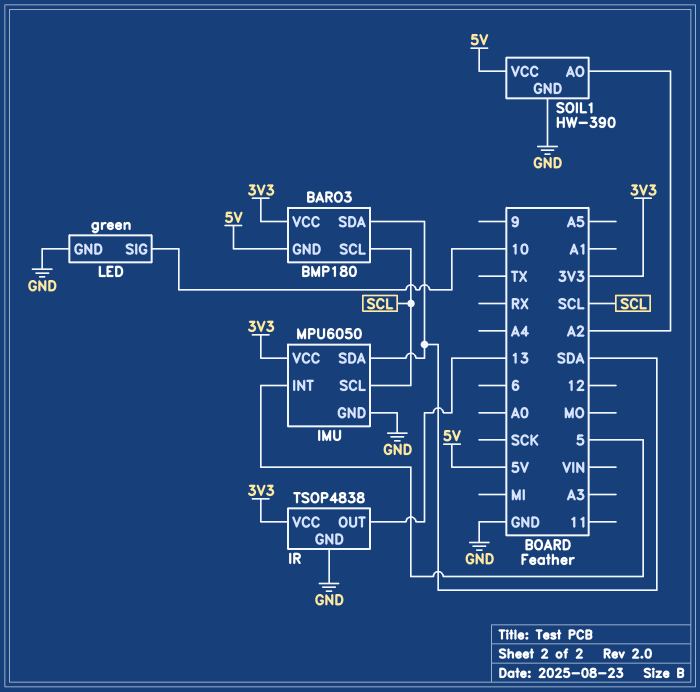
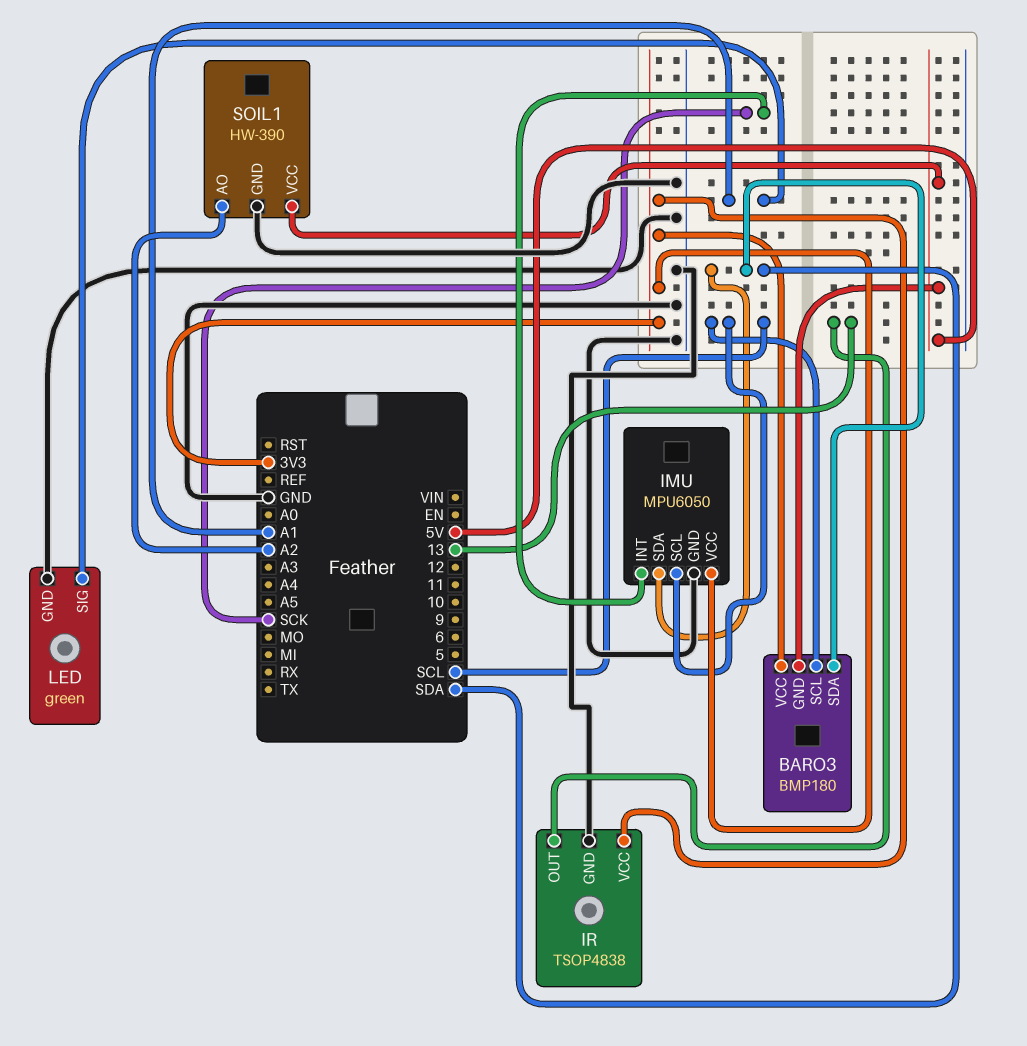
IMU pin INT: 5 -> SCK
LED pin SIG: 10 -> A1

